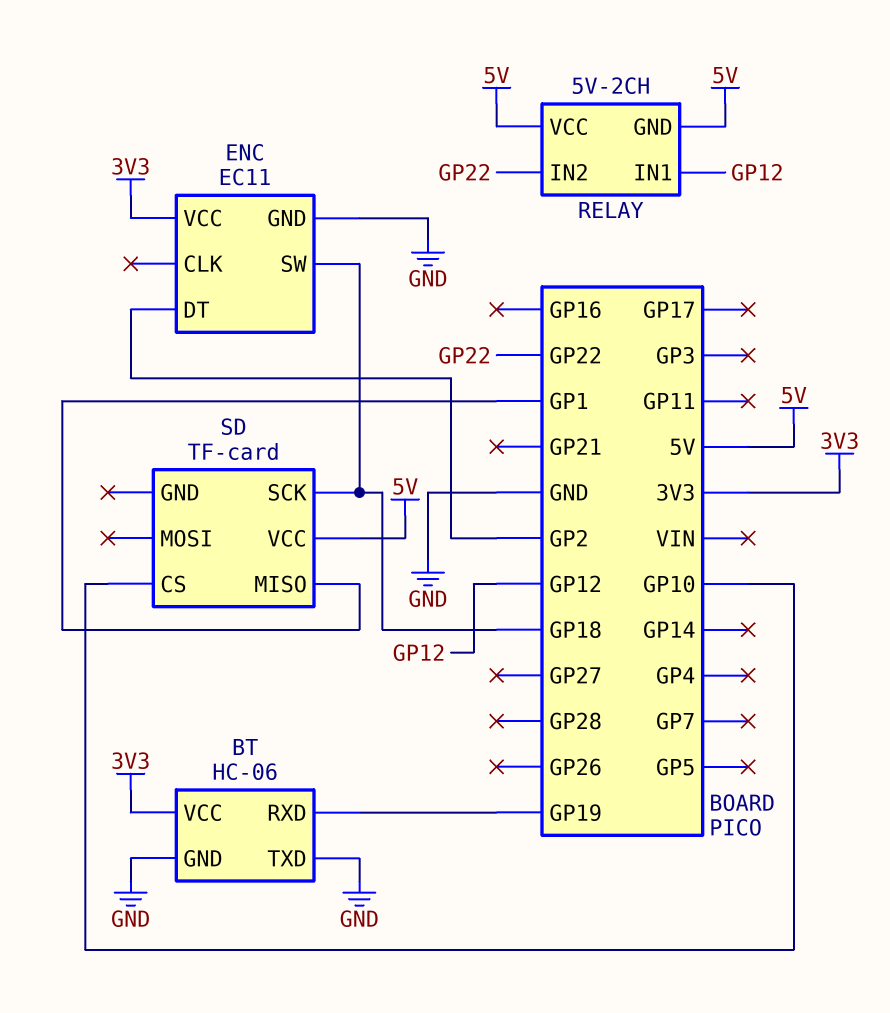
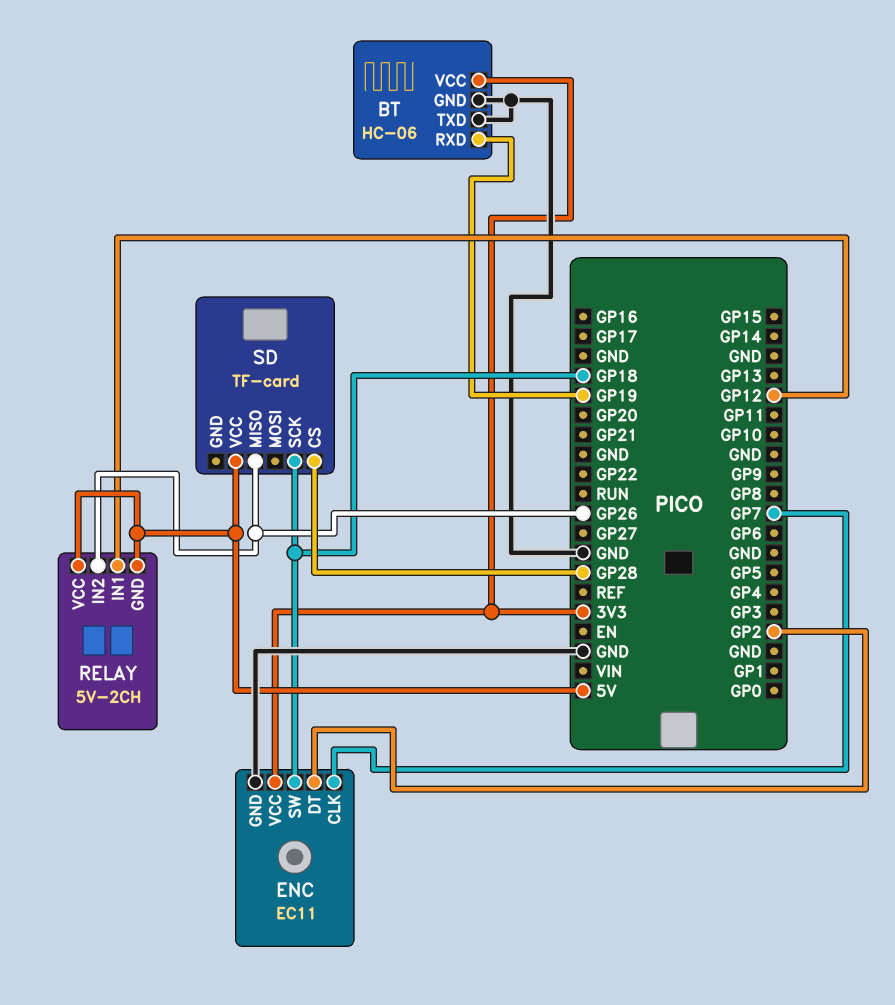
ENC pin CLK: none -> GP7
RELAY pin IN2: GP22 -> GP26
SD pin CS: GP10 -> GP28
SD pin MISO: GP1 -> GP26

